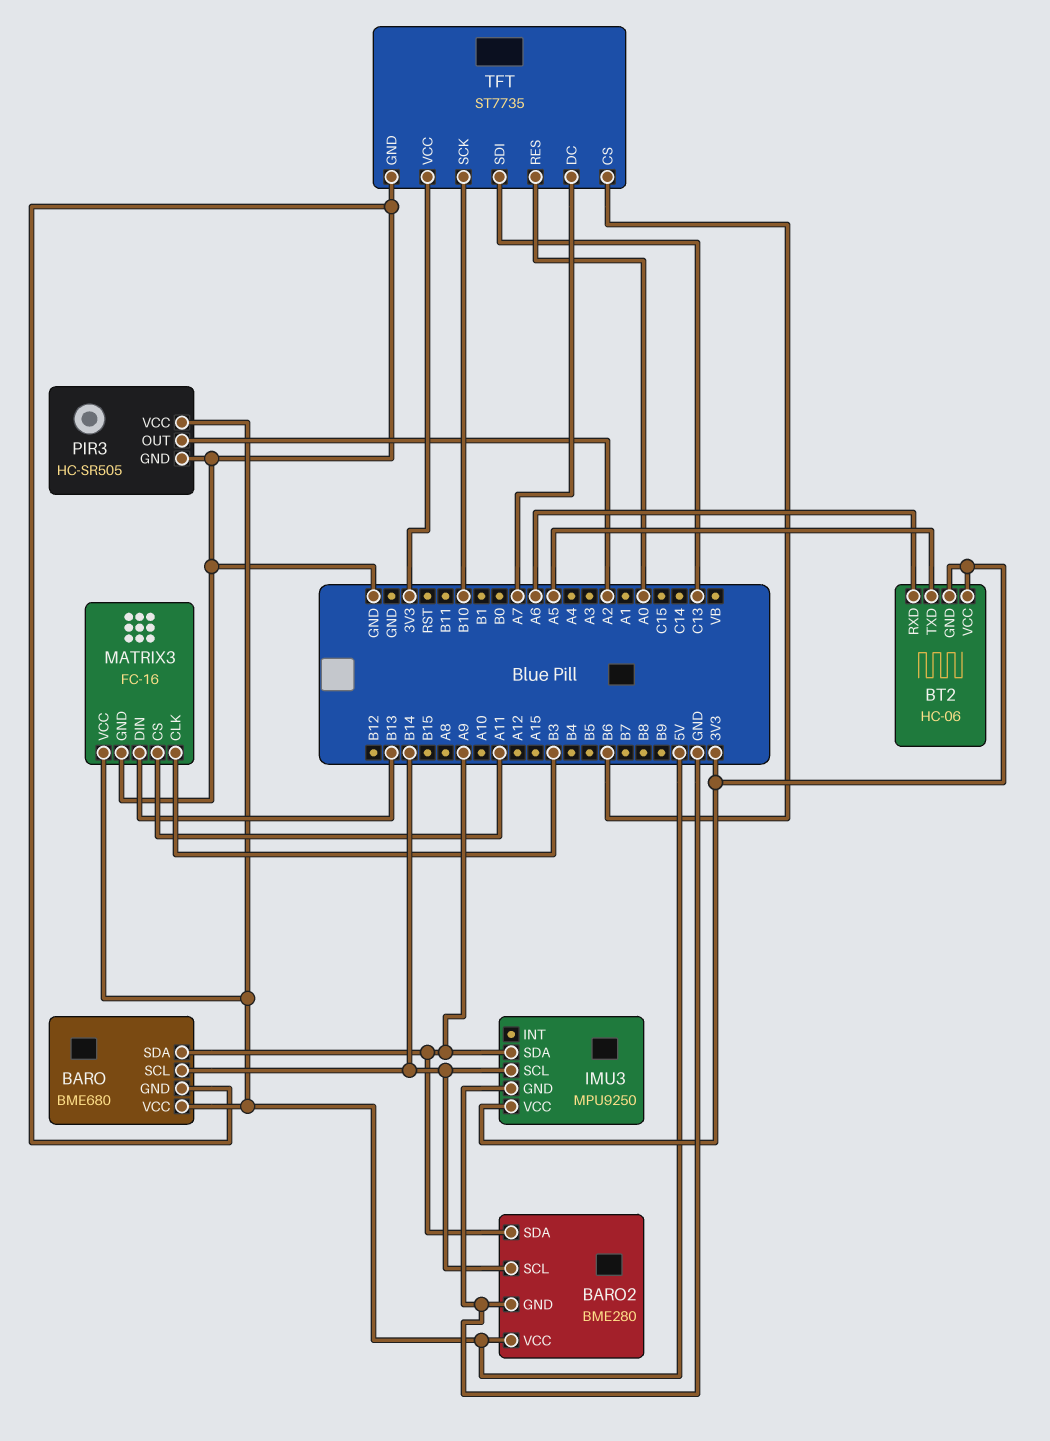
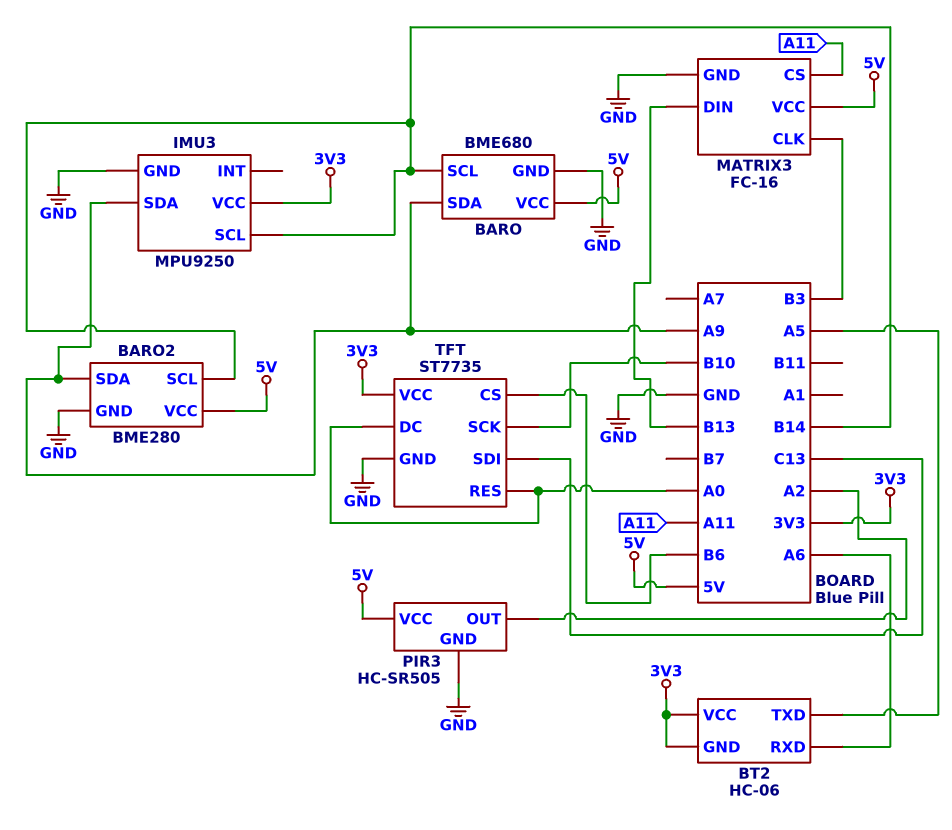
TFT pin DC: A7 -> A0

